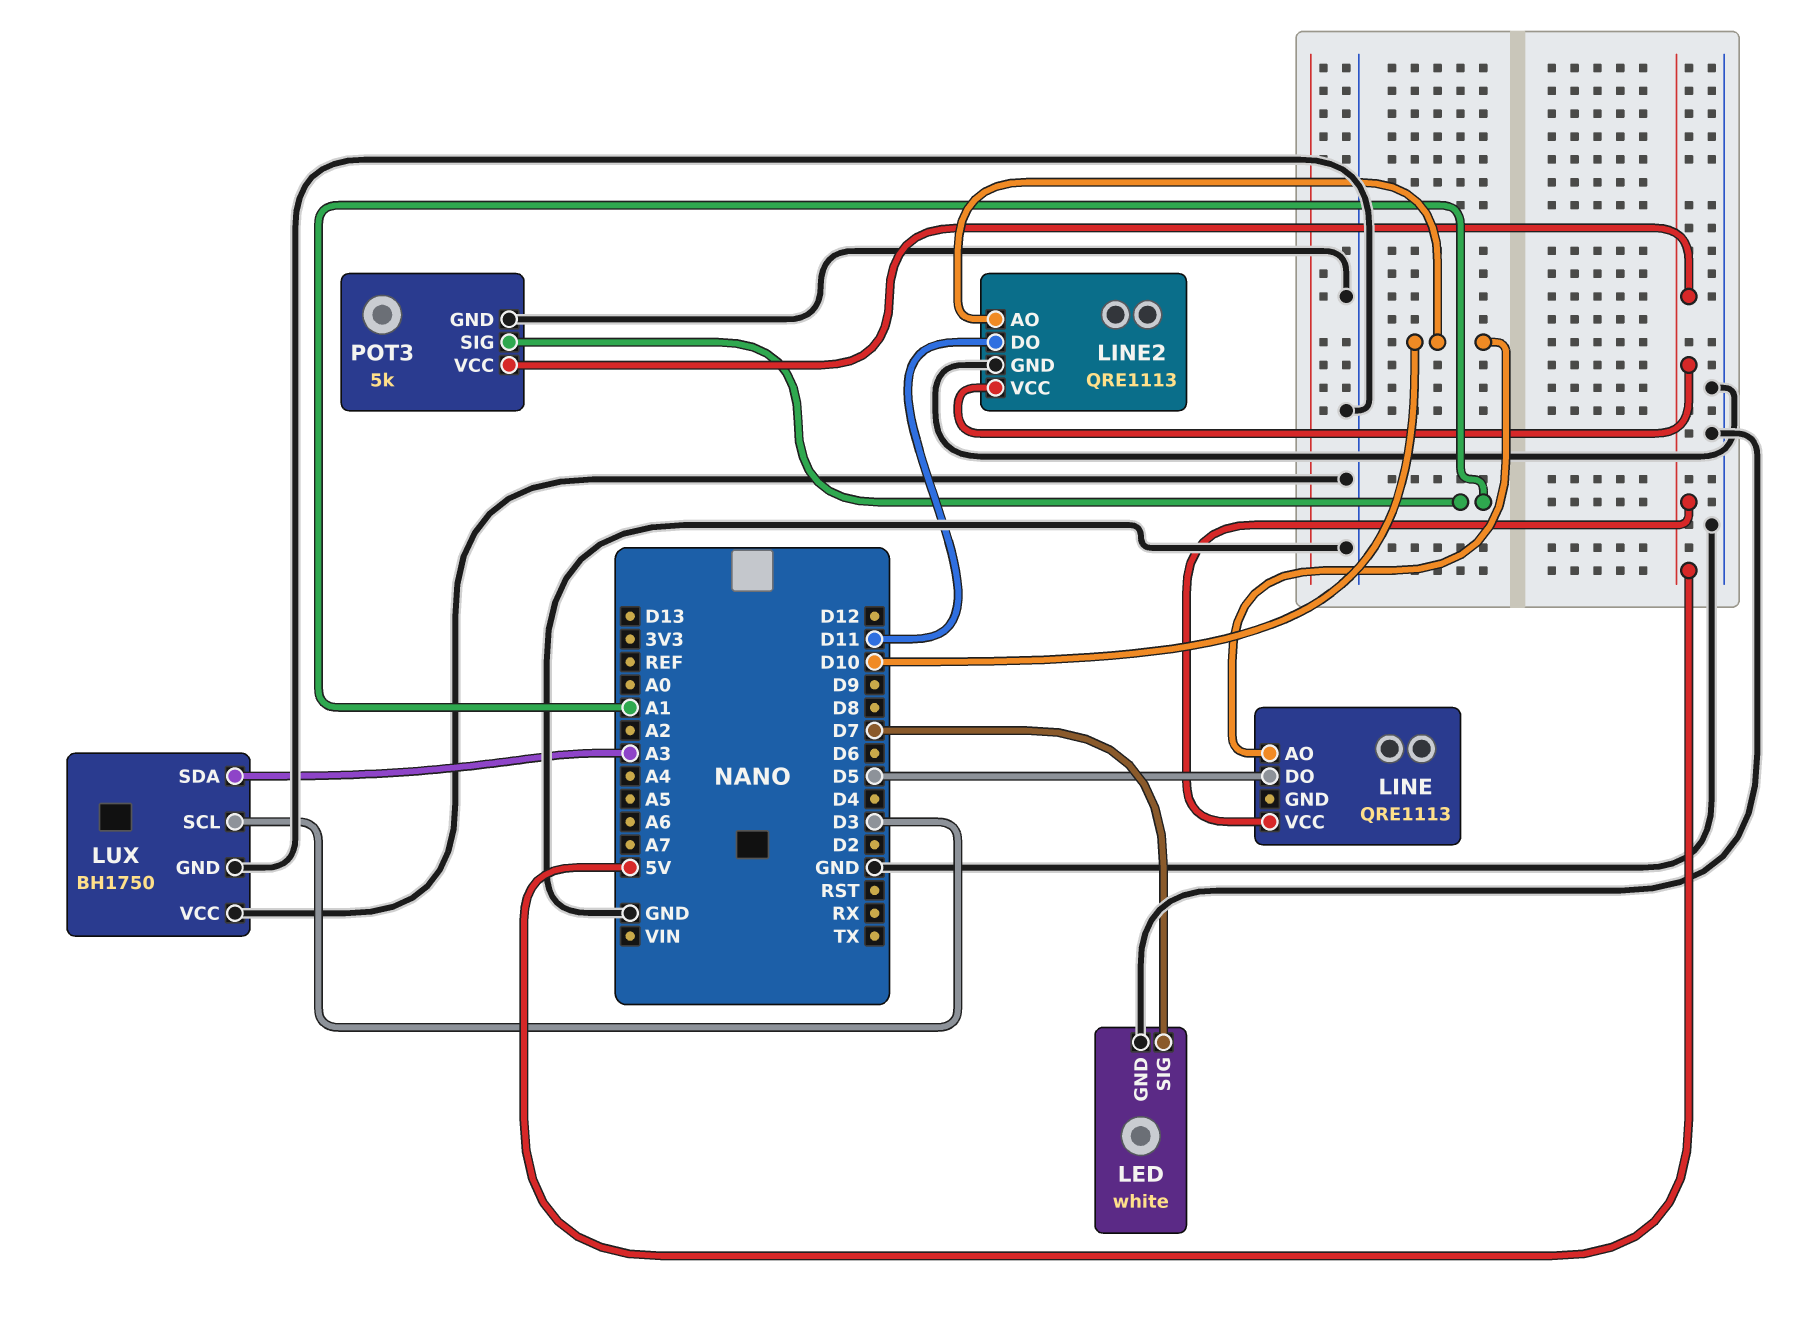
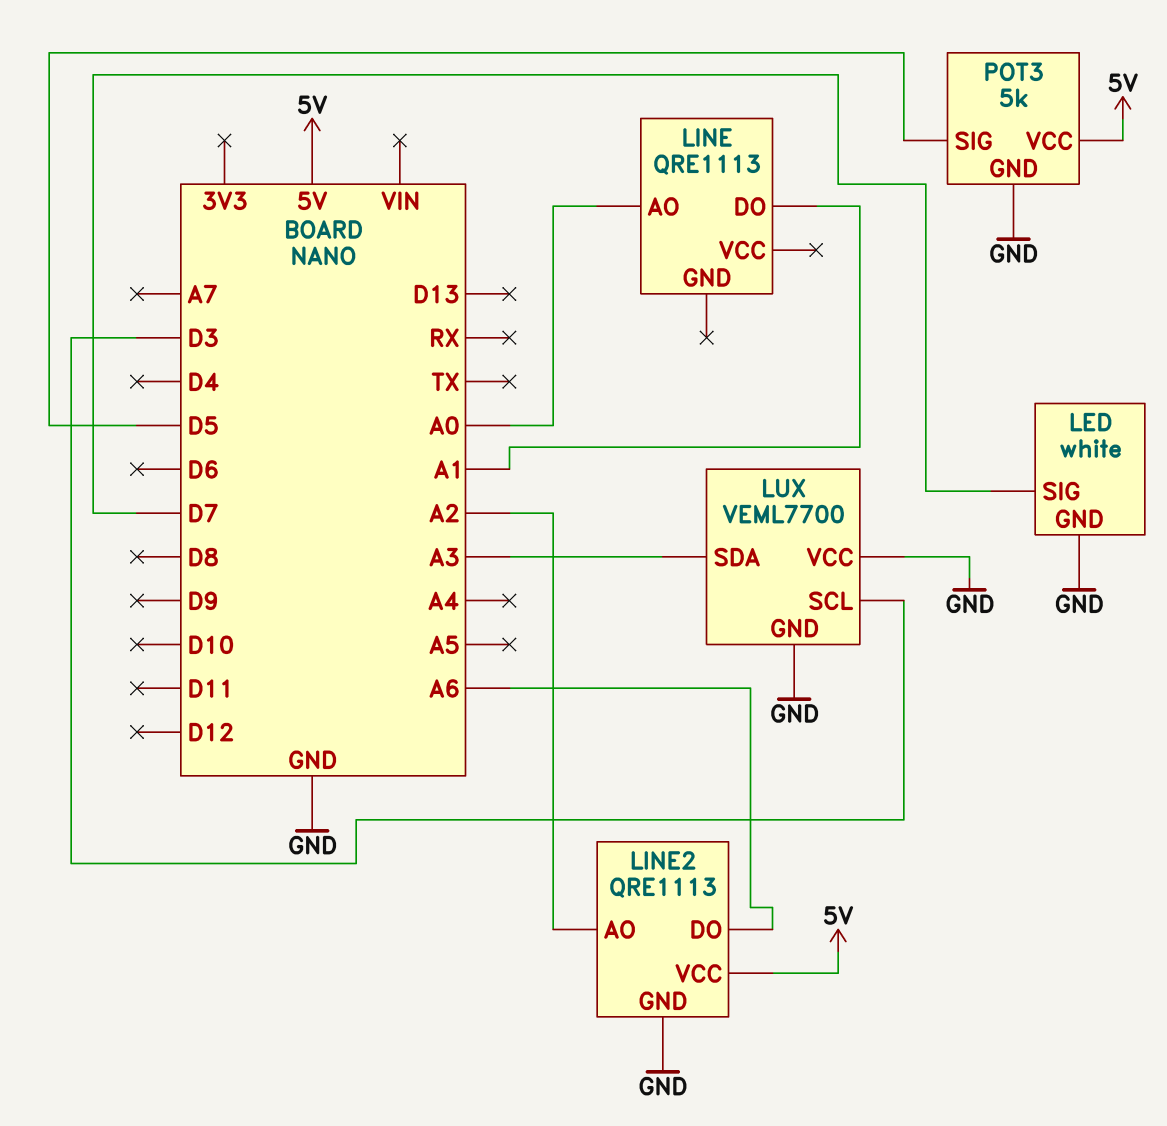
LINE pin AO: D10 -> A0
LINE pin DO: D5 -> A1
LINE pin VCC: 5V -> none
LINE2 pin AO: D10 -> A2
LINE2 pin DO: D11 -> A6
LUX: BH1750 -> VEML7700
POT3 pin SIG: A1 -> D5

